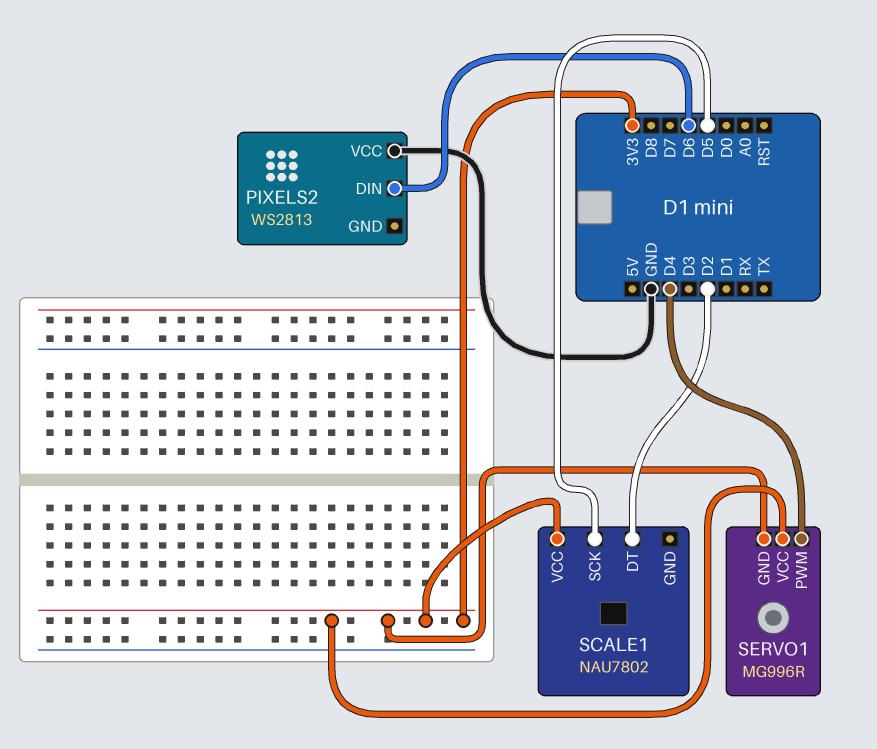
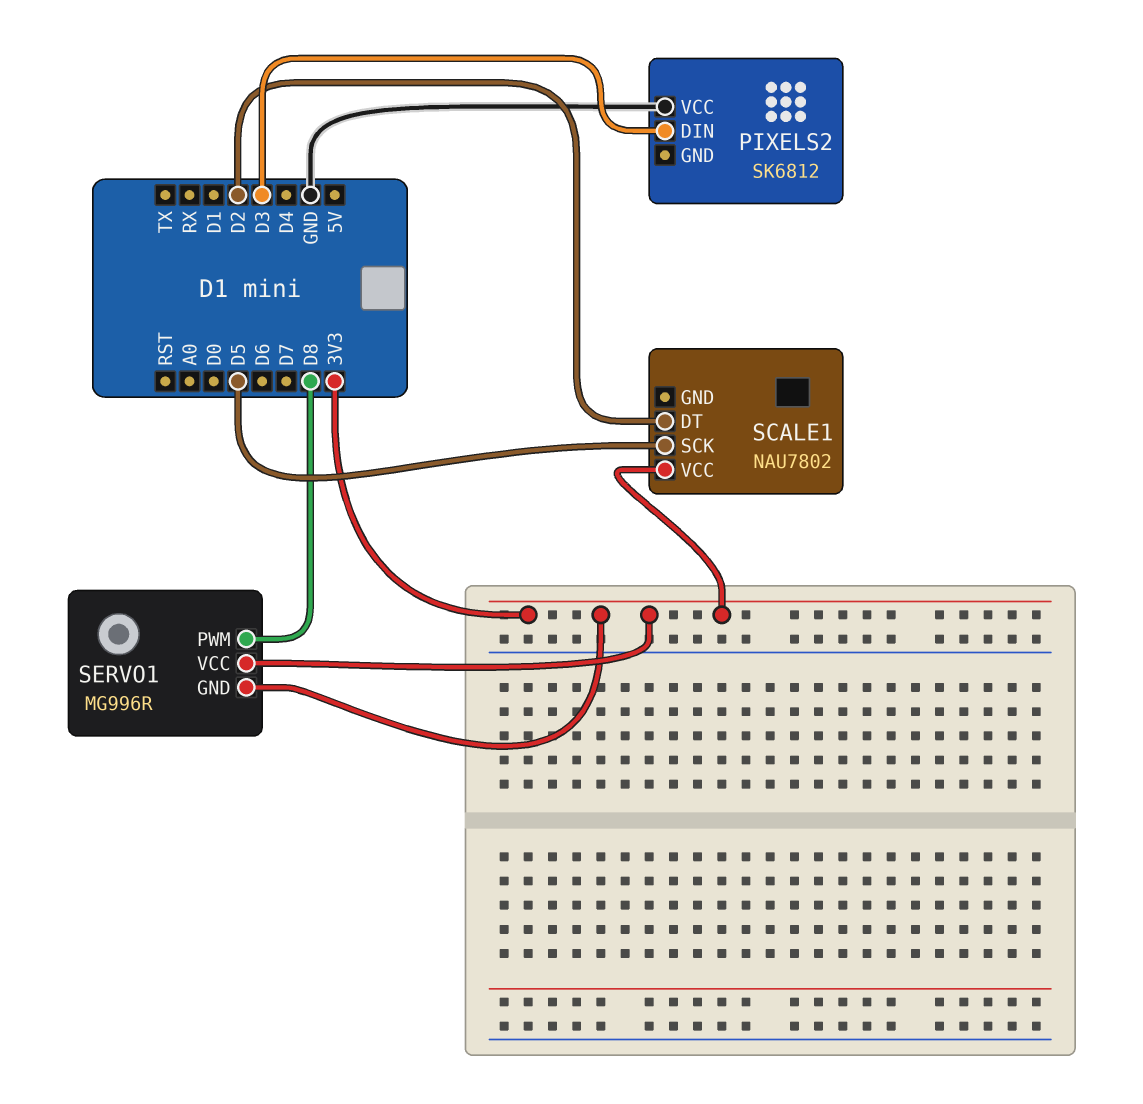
PIXELS2: WS2813 -> SK6812
PIXELS2 pin DIN: D6 -> D3
SERVO1 pin PWM: D4 -> D8

